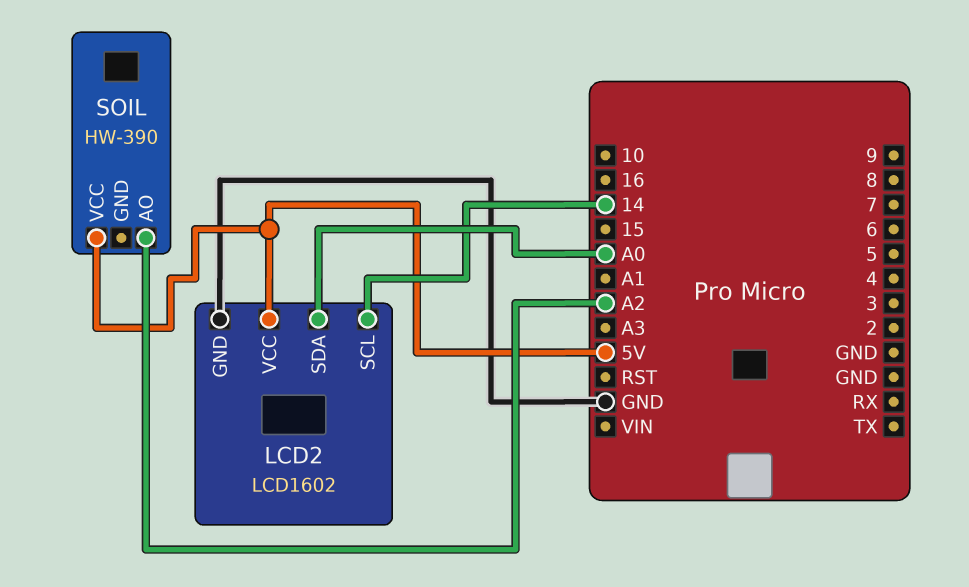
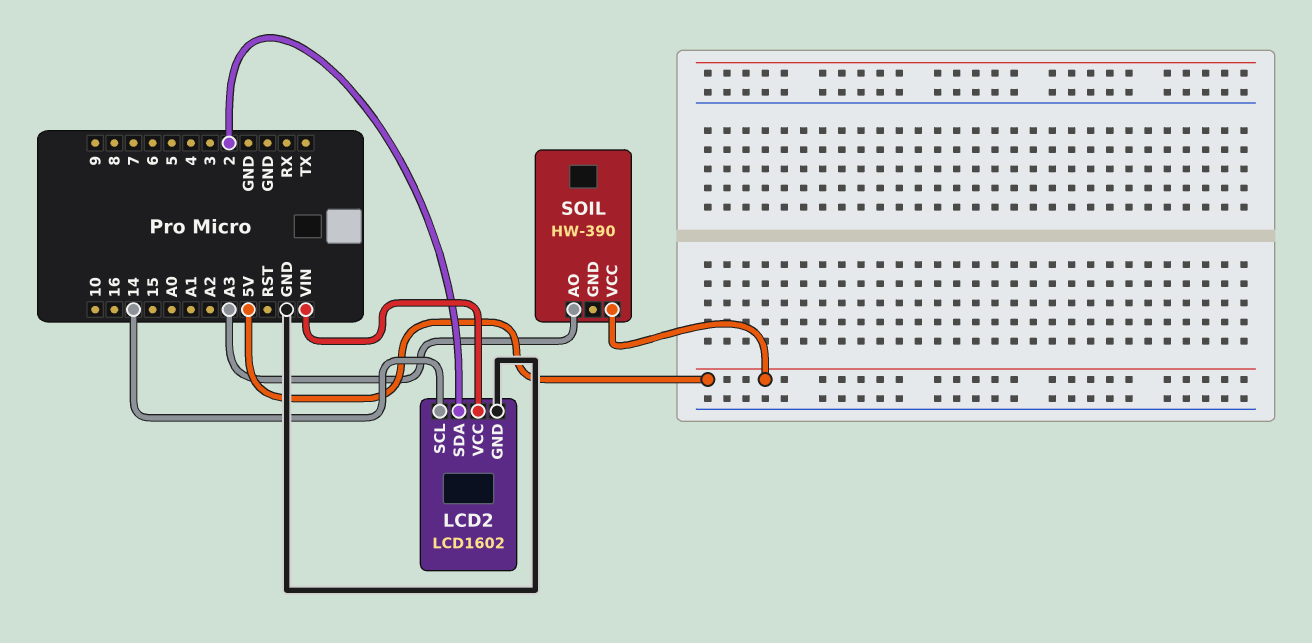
LCD2 pin SDA: A0 -> 2
LCD2 pin VCC: 5V -> VIN
SOIL pin AO: A2 -> A3

